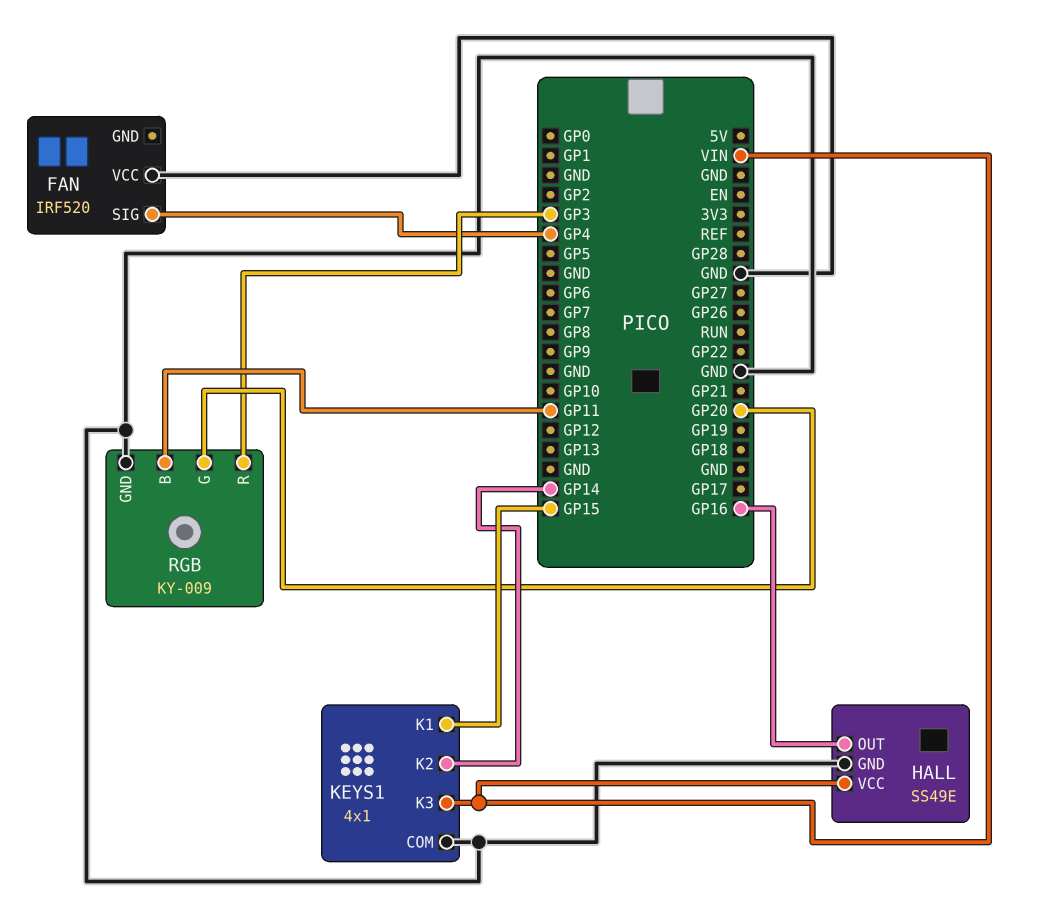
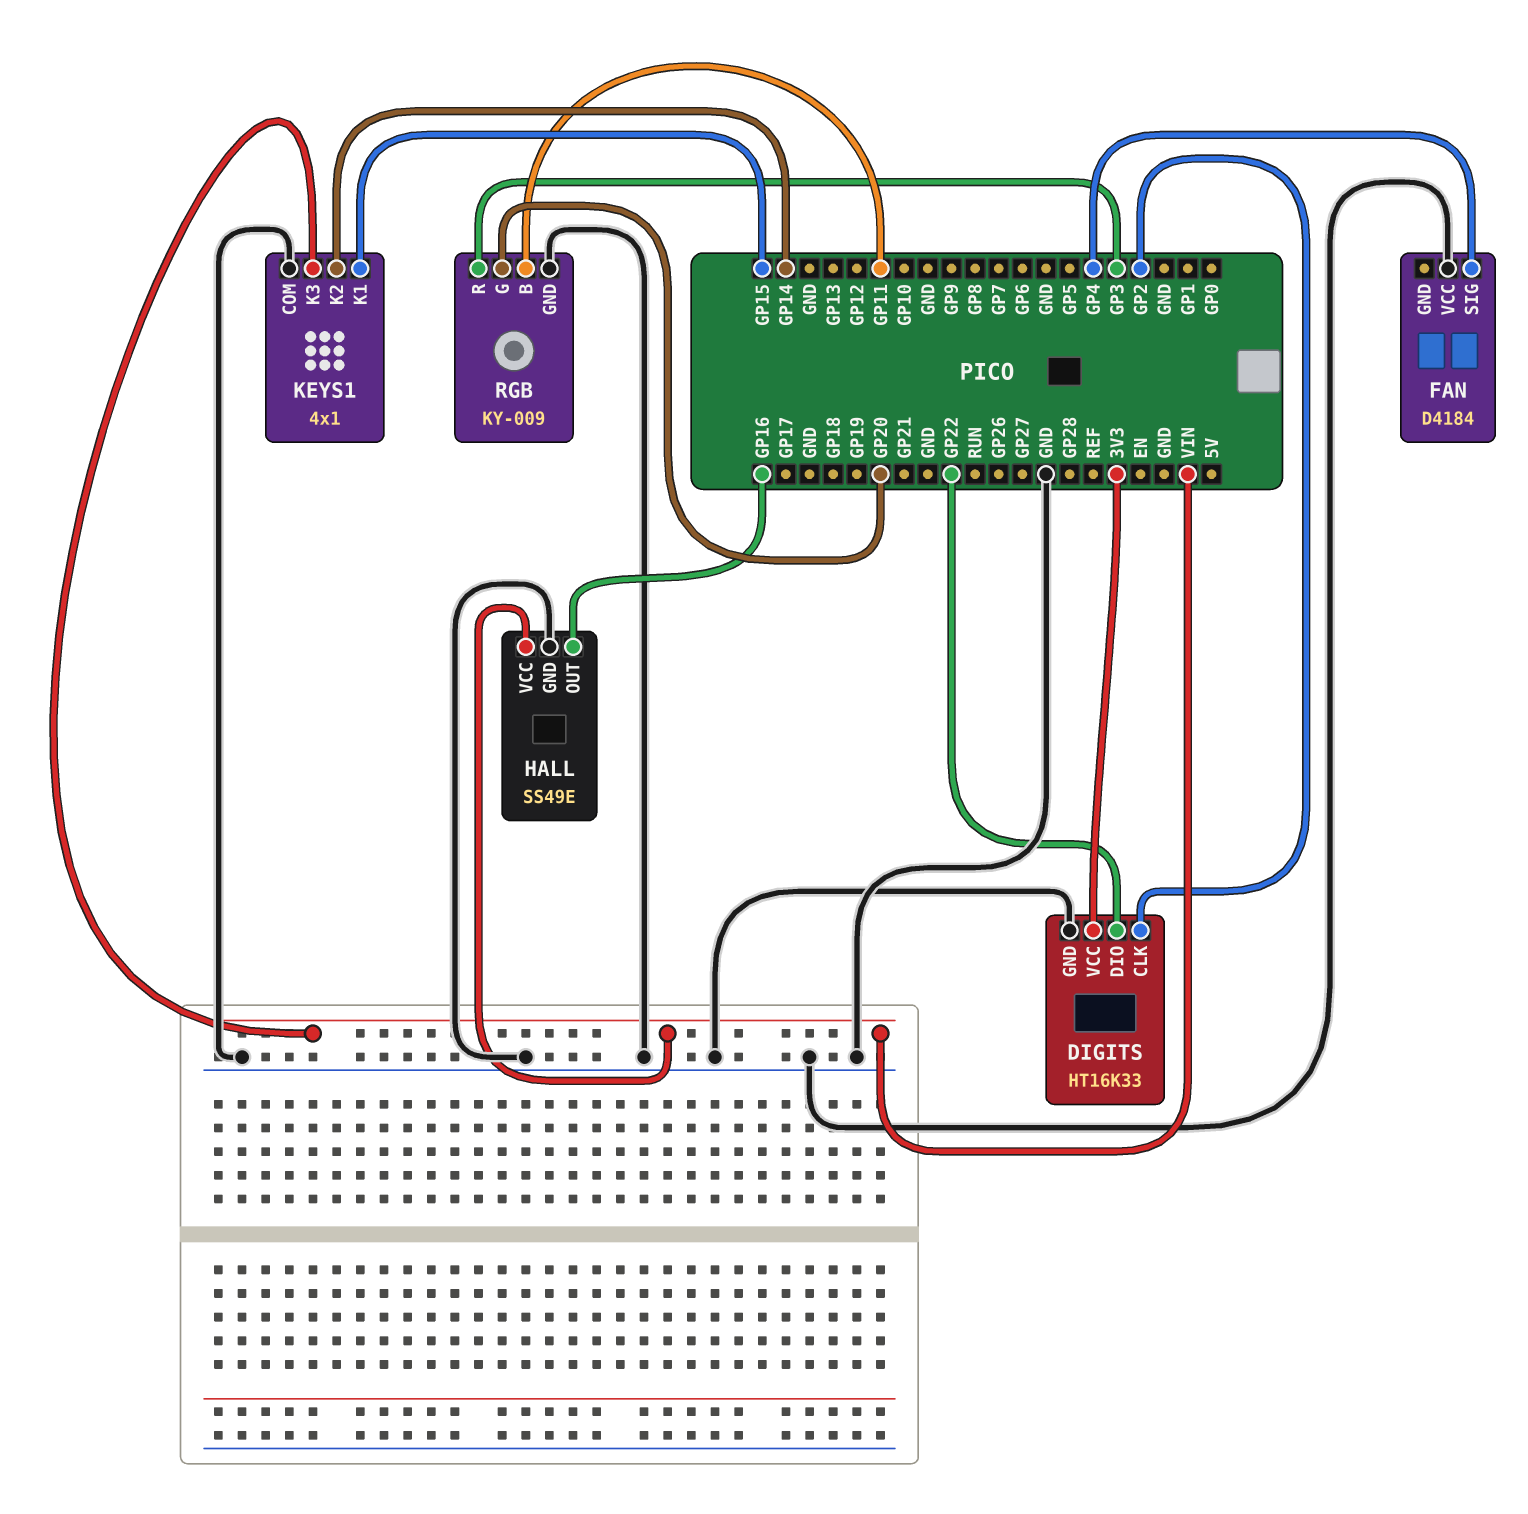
DIGITS: none -> HT16K33
DIGITS pin CLK: none -> GP2
DIGITS pin DIO: none -> GP22
DIGITS pin GND: none -> GND
DIGITS pin VCC: none -> 3V3
FAN: IRF520 -> D4184

